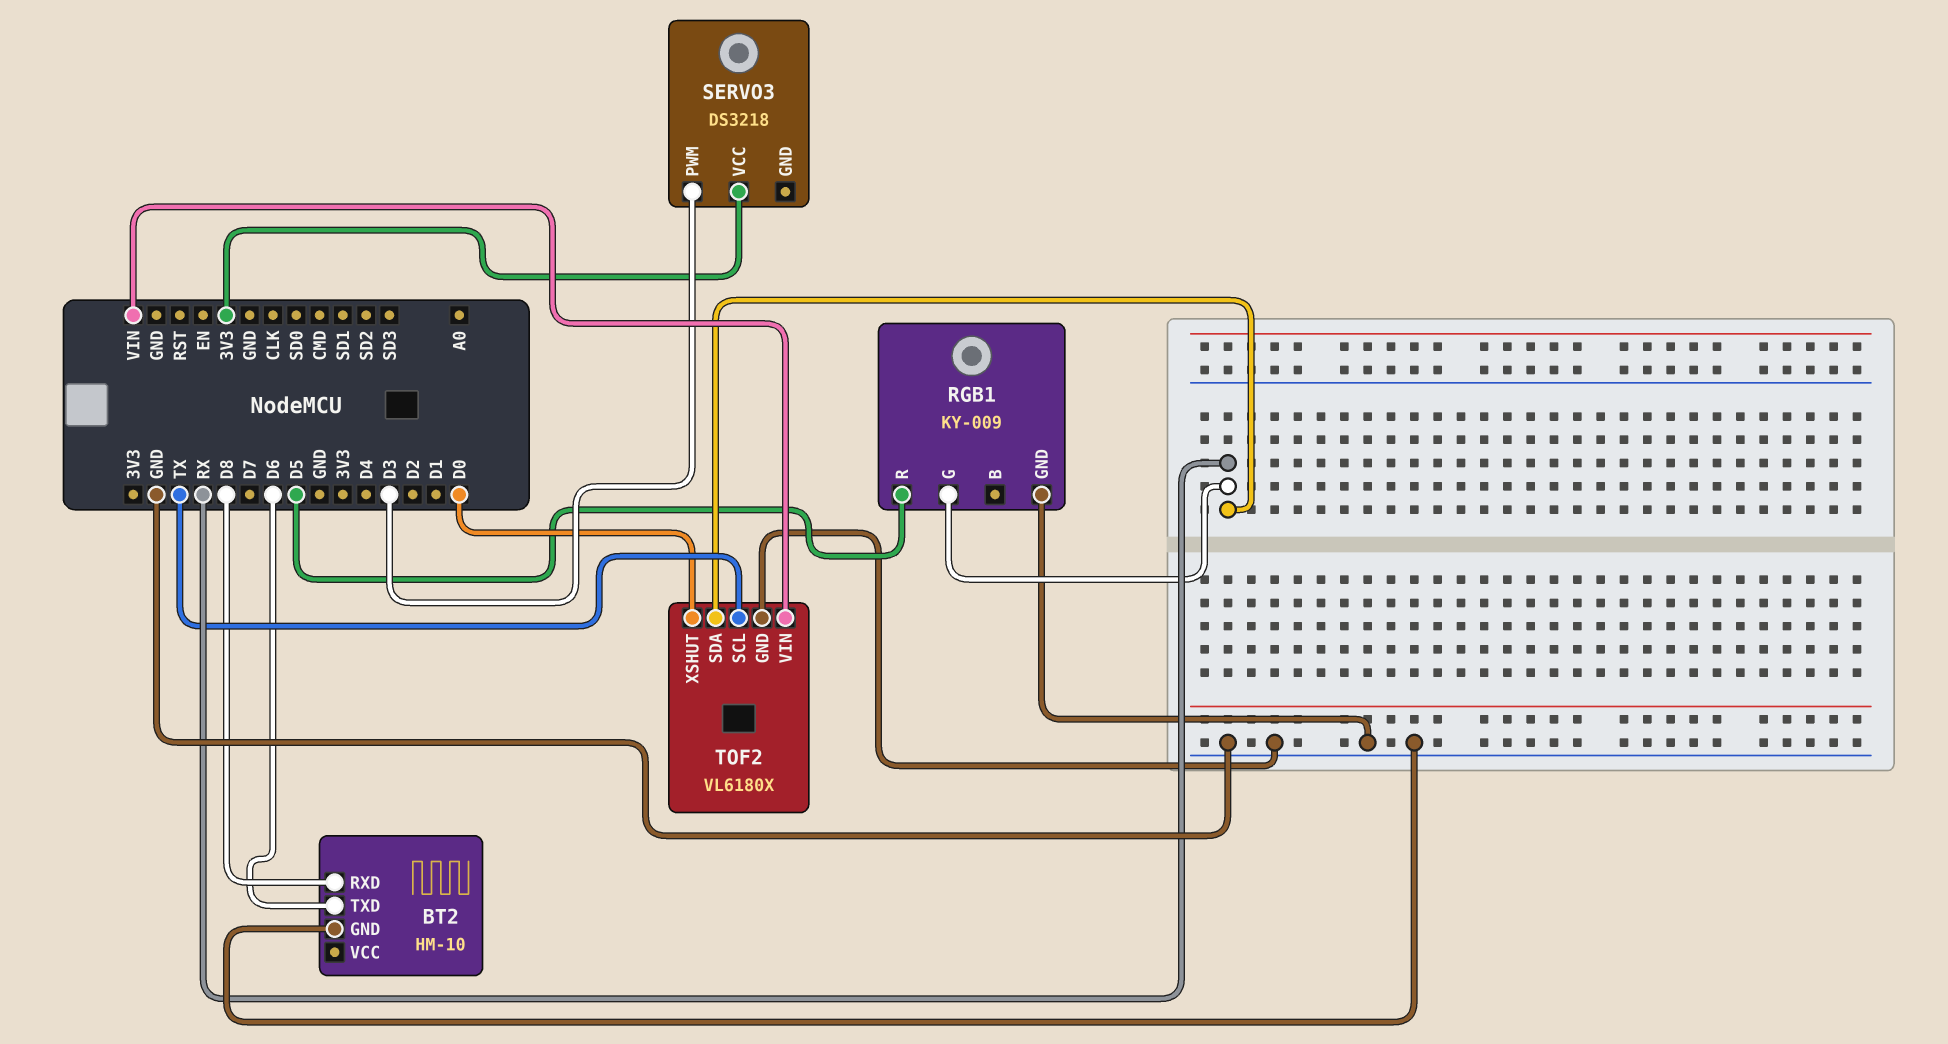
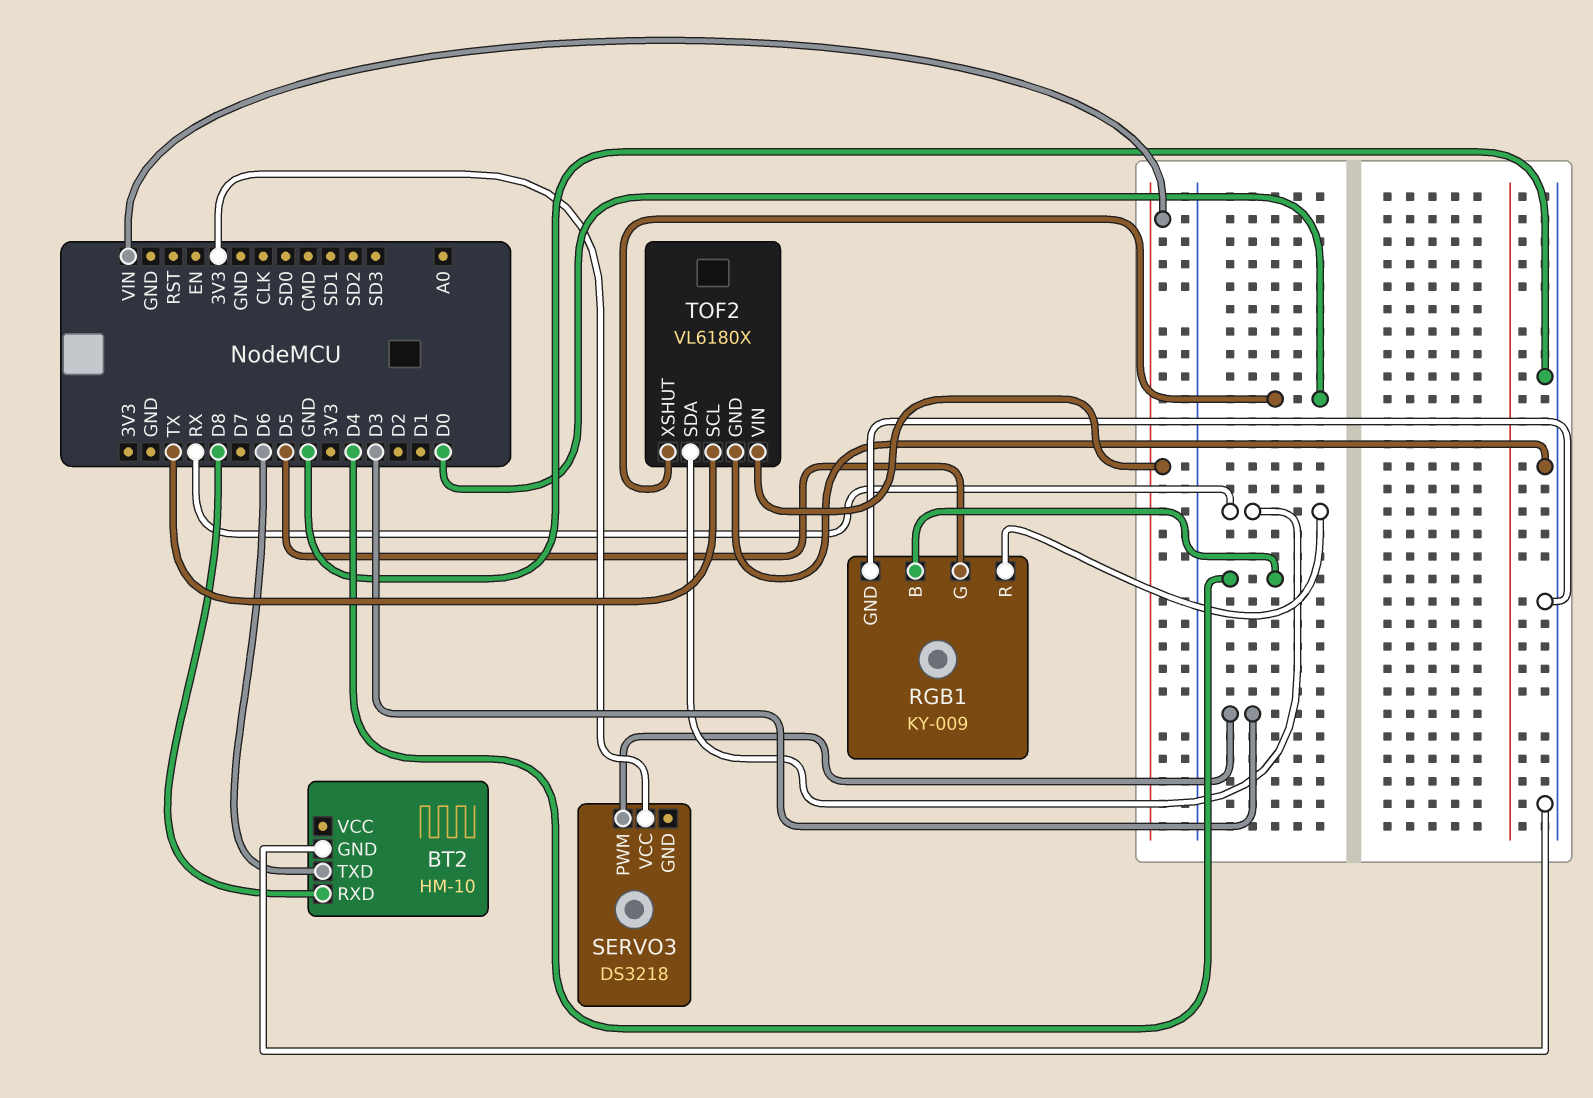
RGB1 pin B: none -> D4
RGB1 pin G: RX -> D5
RGB1 pin R: D5 -> RX

